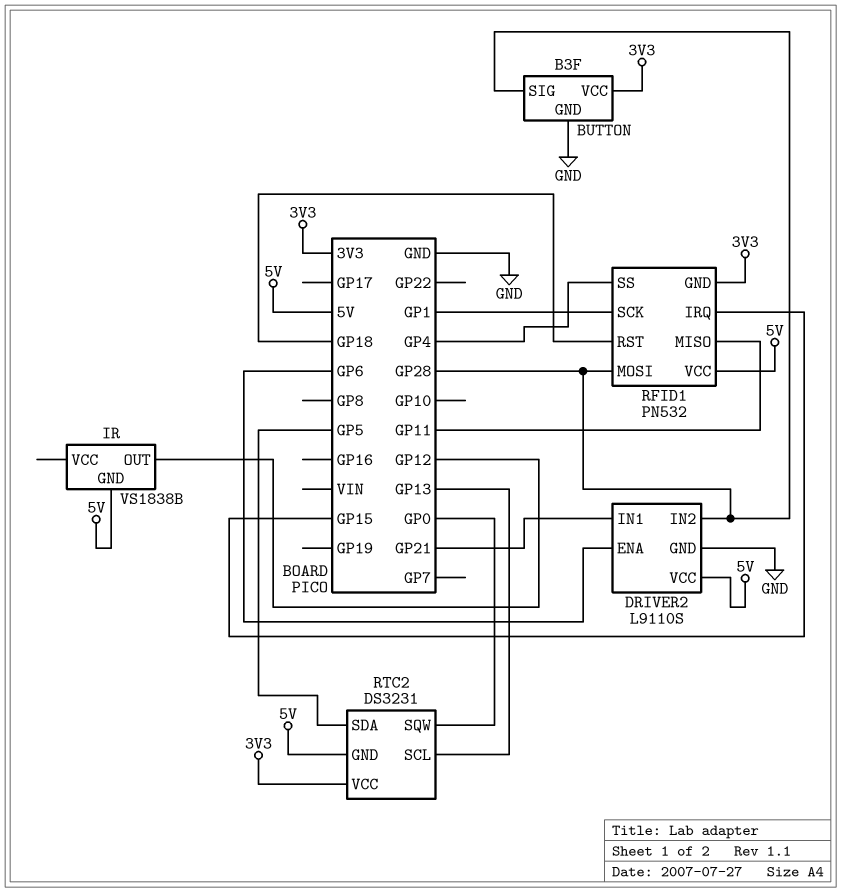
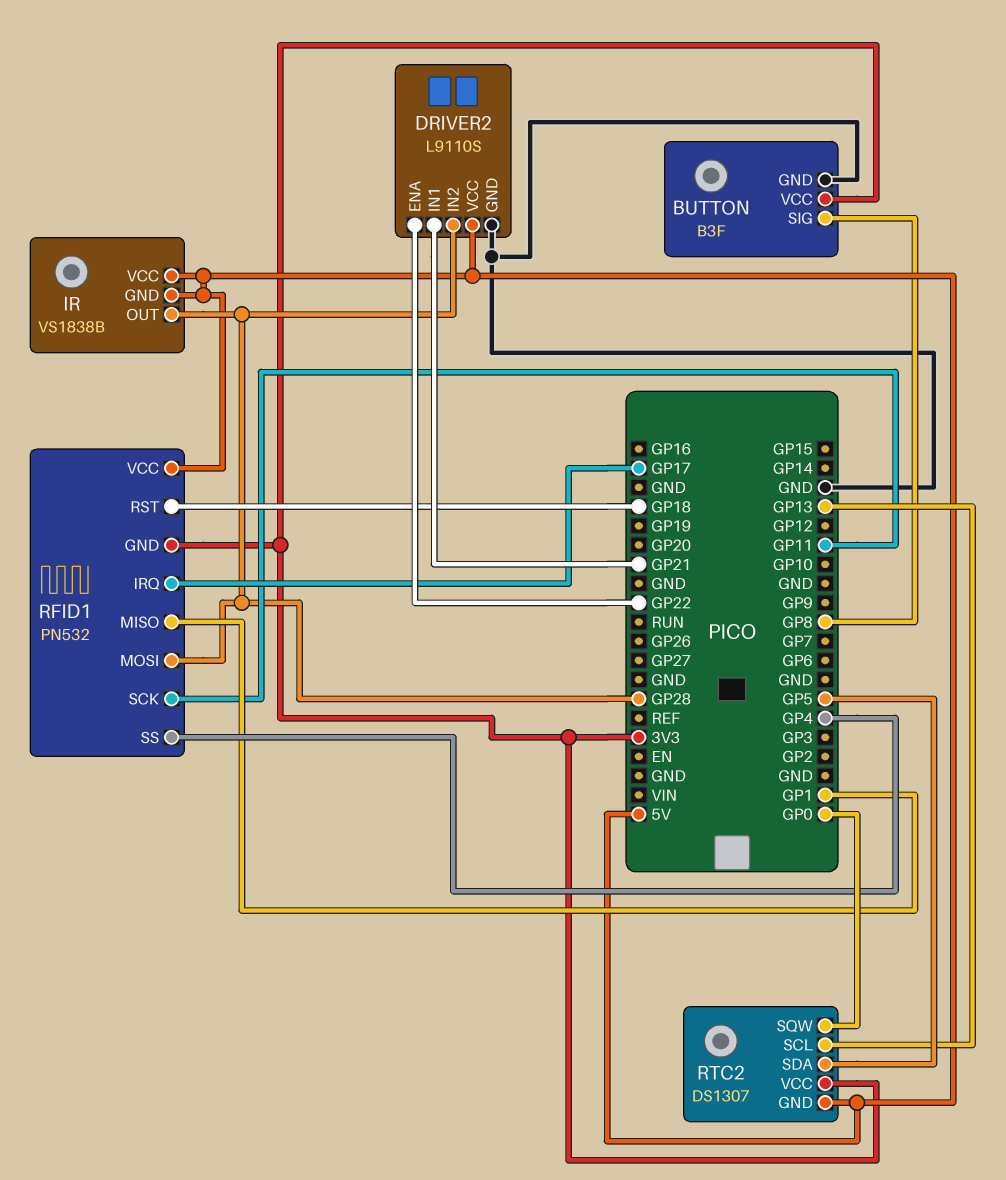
BUTTON pin SIG: GP28 -> GP8
DRIVER2 pin ENA: GP6 -> GP22
IR pin OUT: GP12 -> GP28
IR pin VCC: none -> 5V
RFID1 pin IRQ: GP15 -> GP17
RFID1 pin MISO: GP11 -> GP1
RFID1 pin SCK: GP1 -> GP11
RTC2: DS3231 -> DS1307

